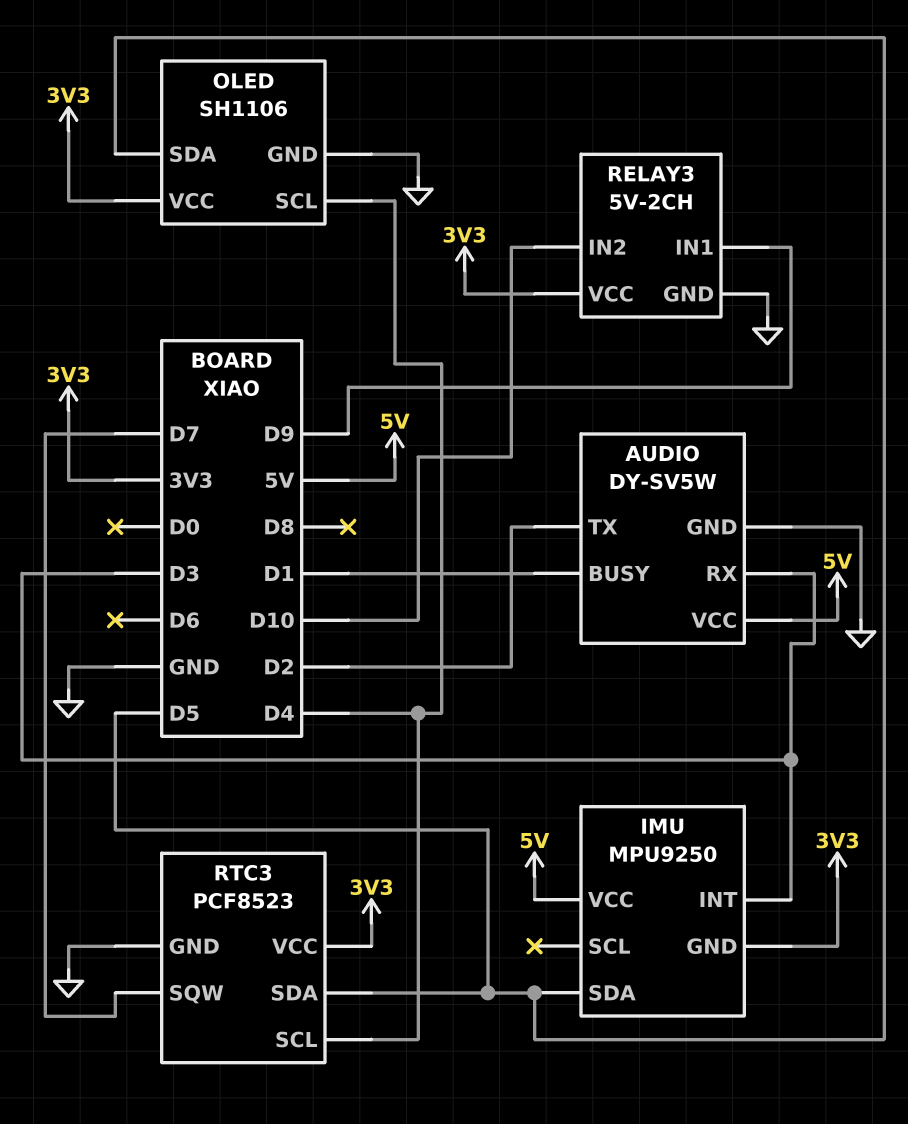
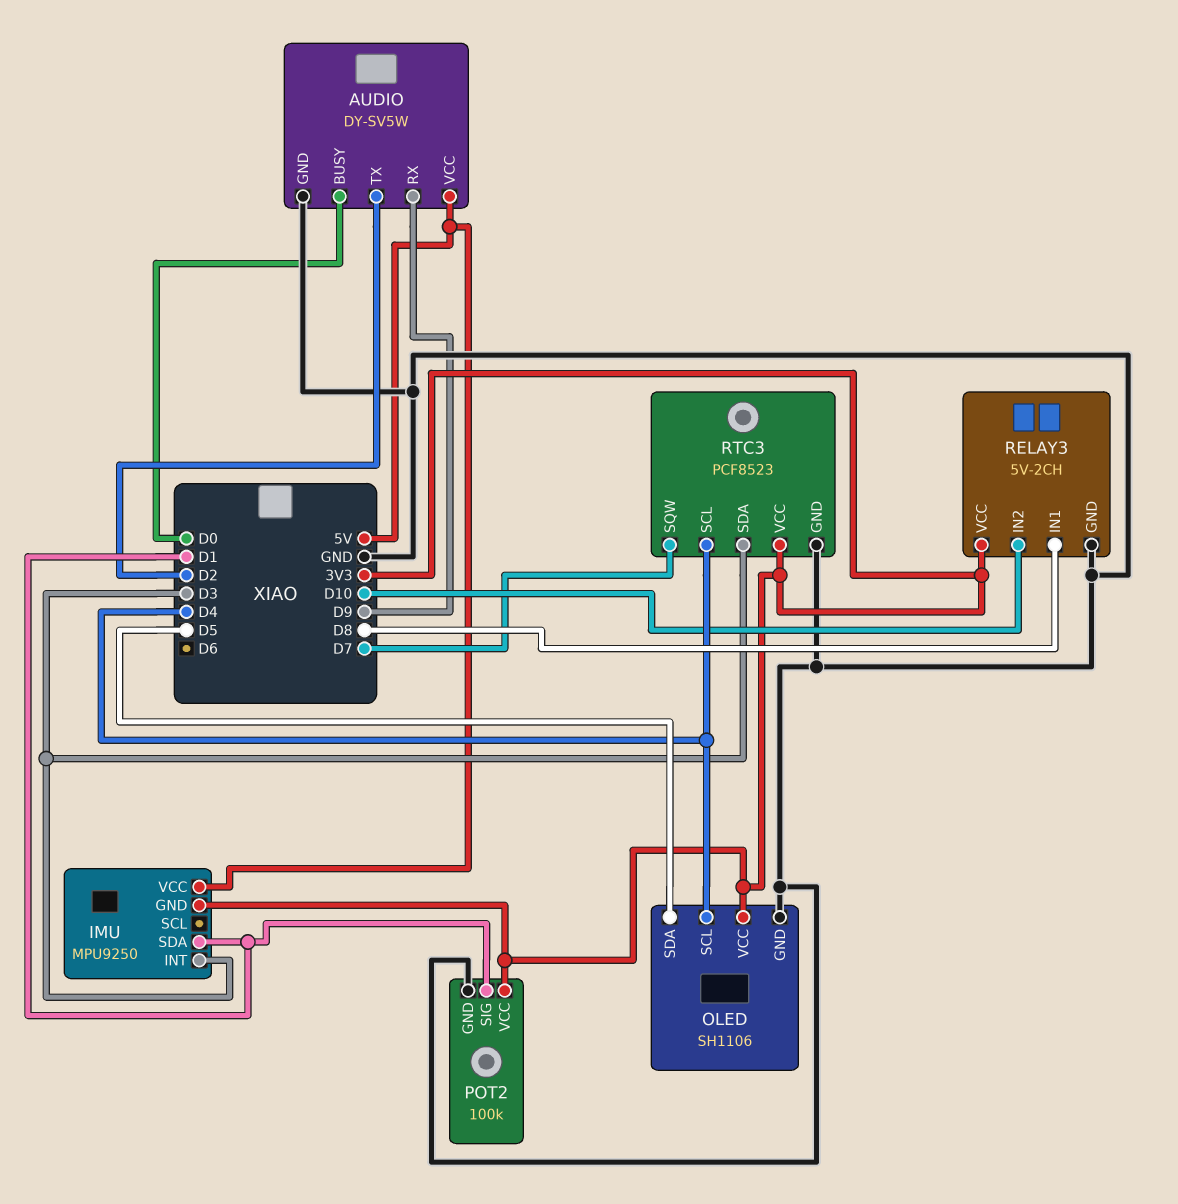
AUDIO pin BUSY: D1 -> D0
AUDIO pin RX: D3 -> D9
IMU pin SDA: D5 -> D1
POT2: none -> 100k
POT2 pin GND: none -> GND
POT2 pin SIG: none -> D1
POT2 pin VCC: none -> 3V3
RELAY3 pin IN1: D9 -> D8
RTC3 pin SDA: D5 -> D3

